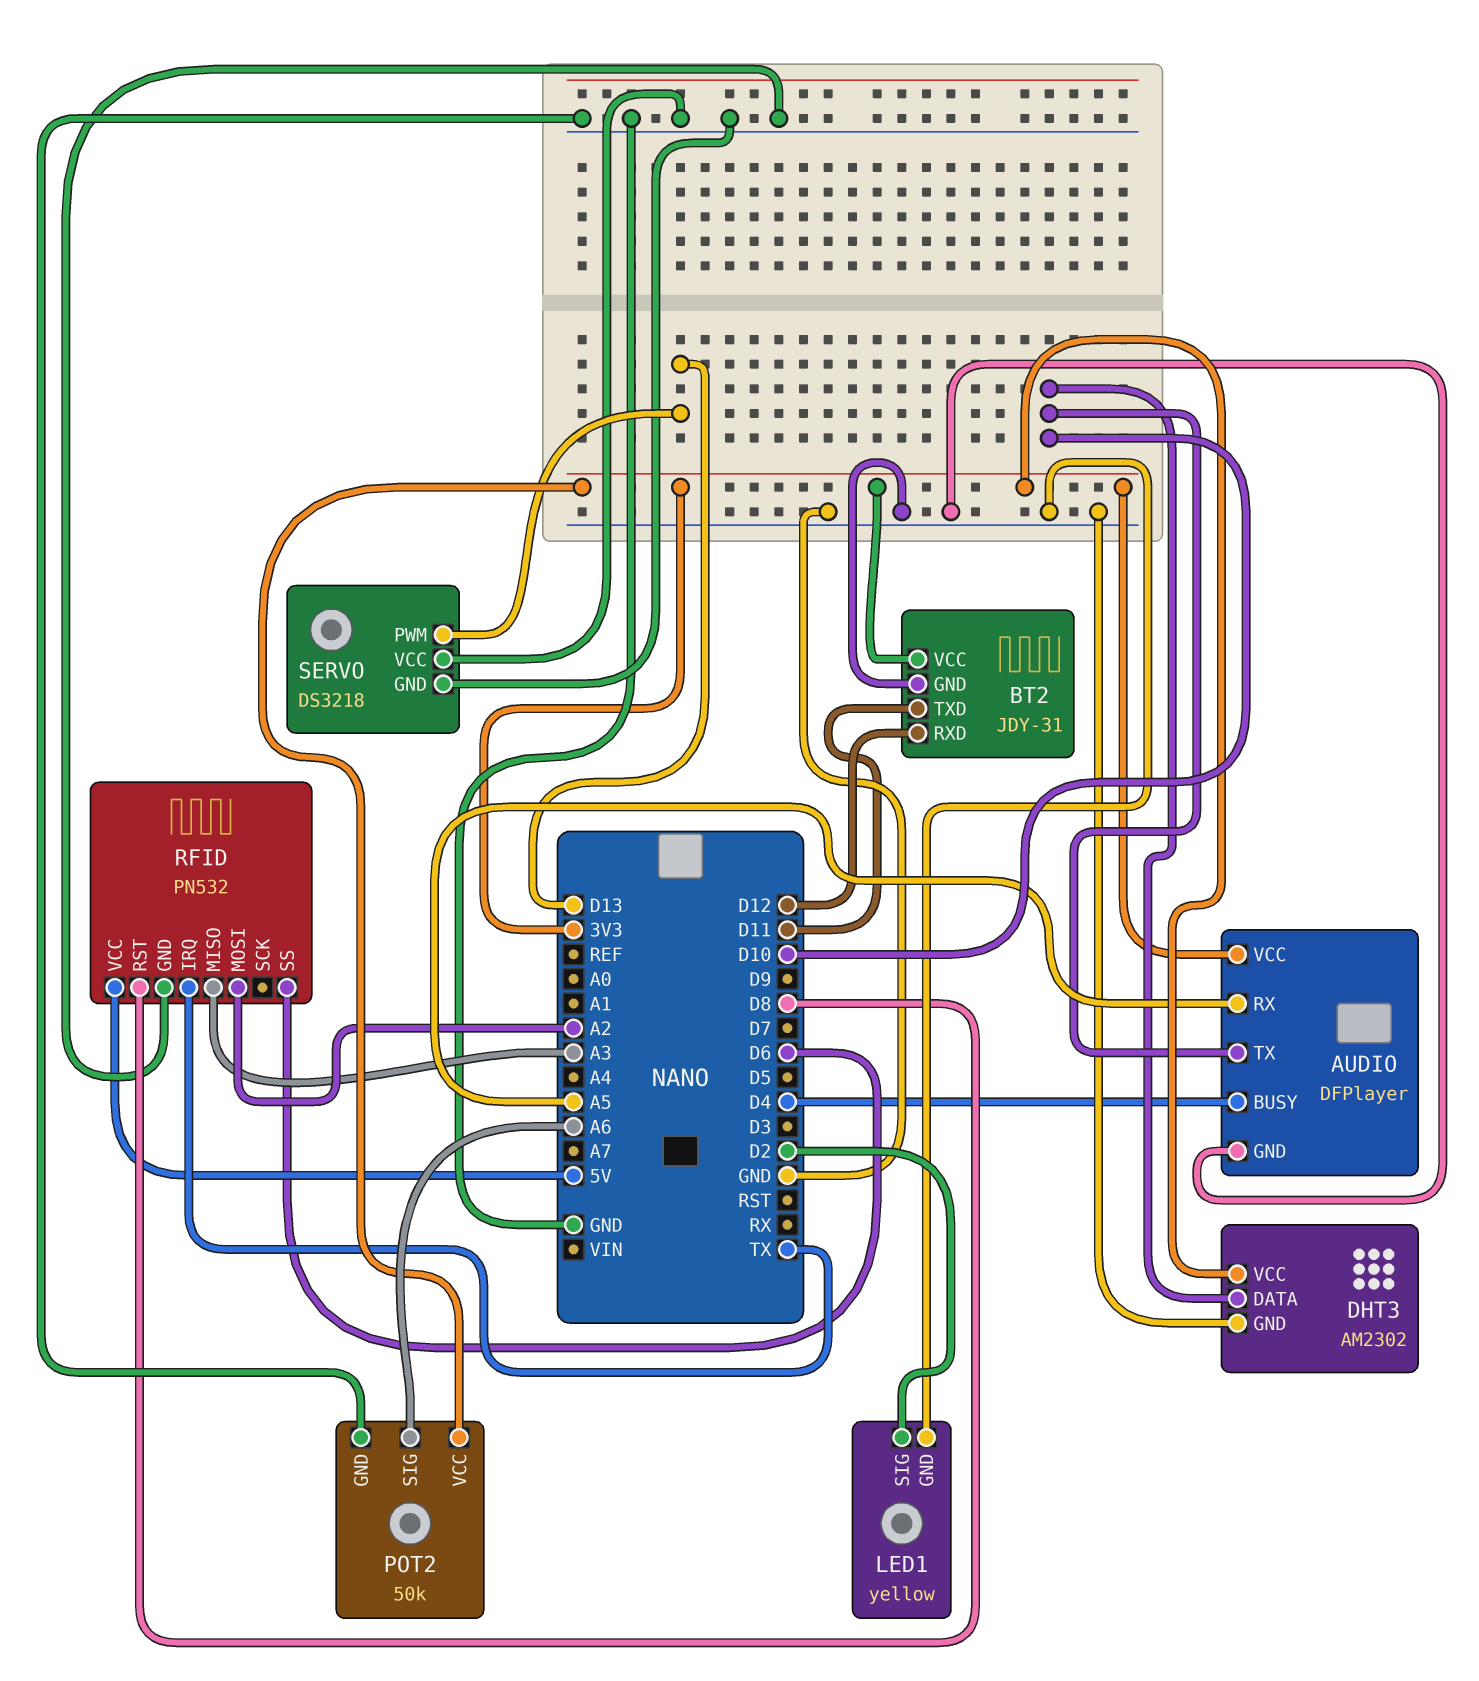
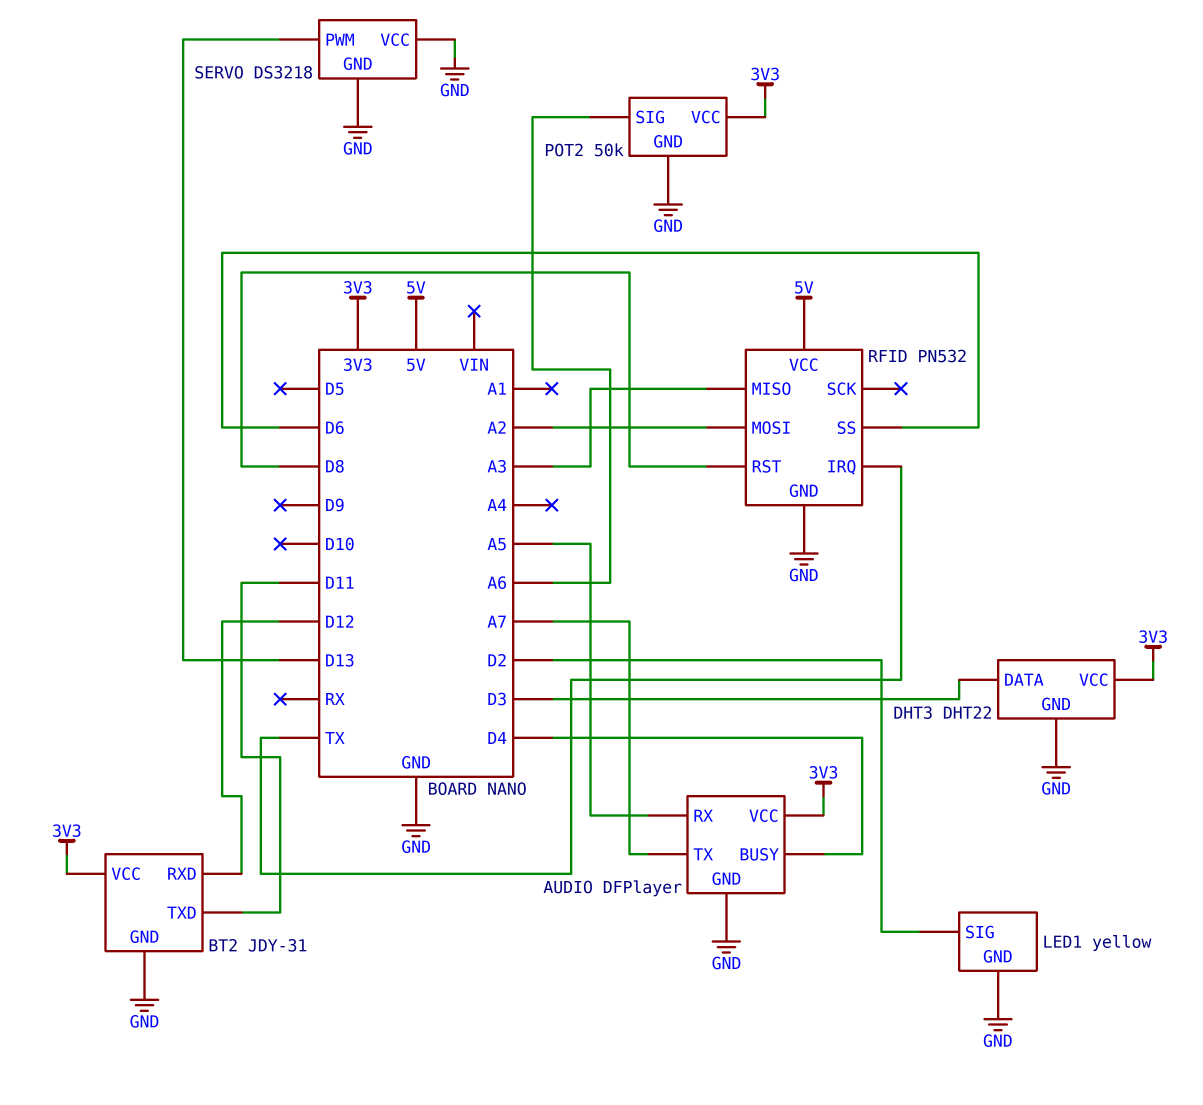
AUDIO pin TX: D10 -> A7
DHT3: AM2302 -> DHT22
DHT3 pin DATA: D10 -> D3

